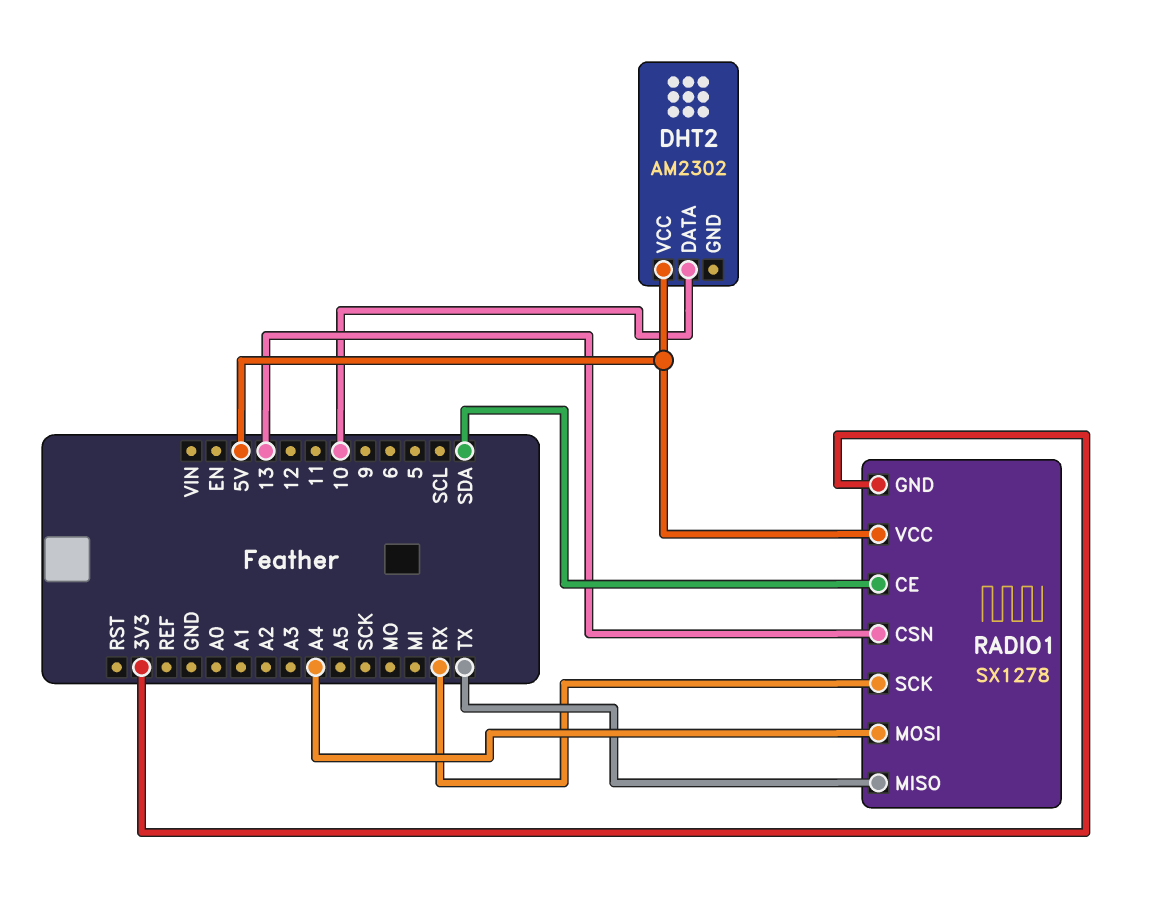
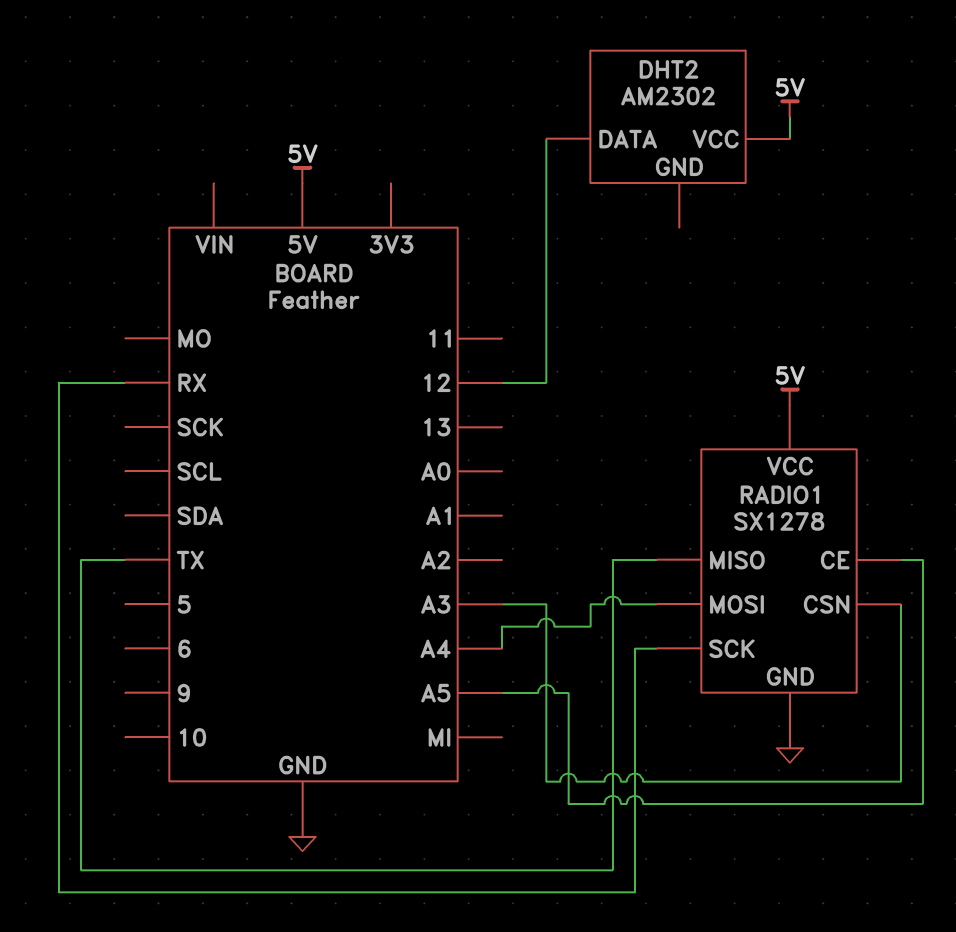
DHT2 pin DATA: 10 -> 12
RADIO1 pin CE: SDA -> A5
RADIO1 pin CSN: 13 -> A3
RADIO1 pin GND: 3V3 -> GND

